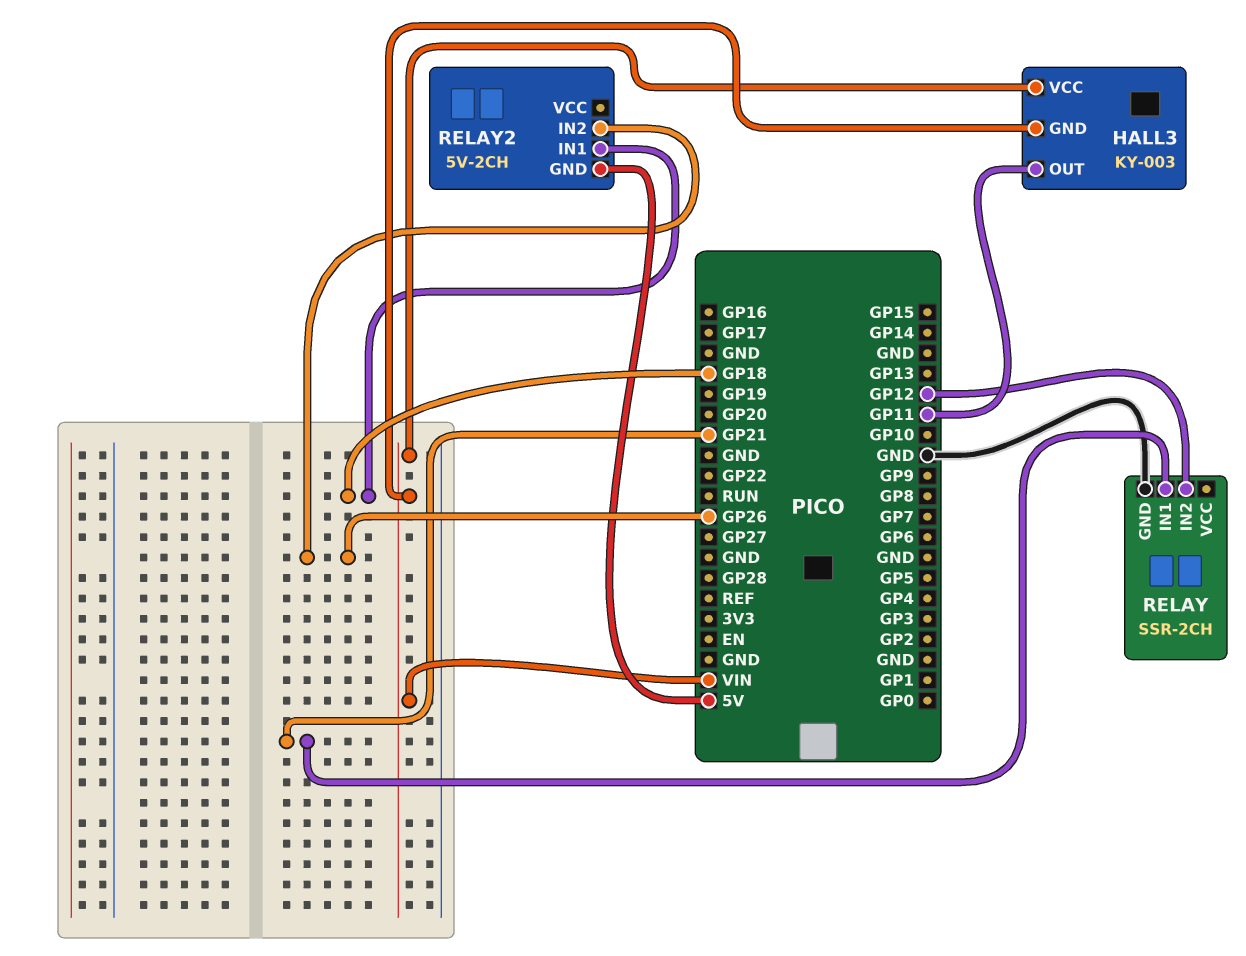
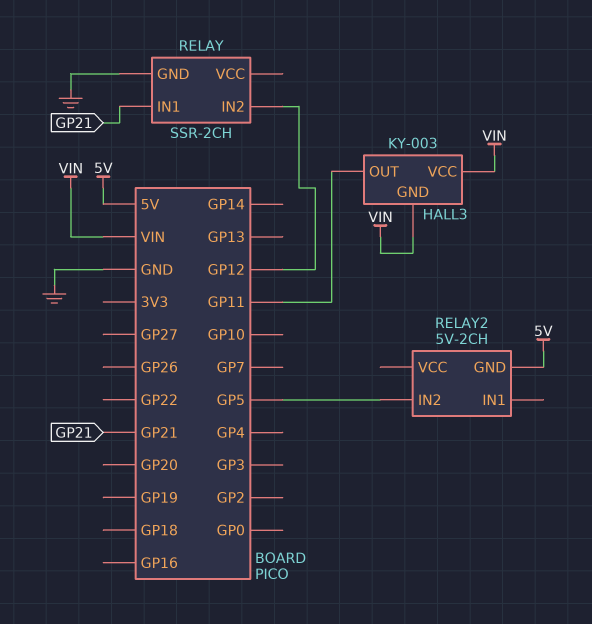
RELAY2 pin IN1: GP18 -> none
RELAY2 pin IN2: GP26 -> GP5

